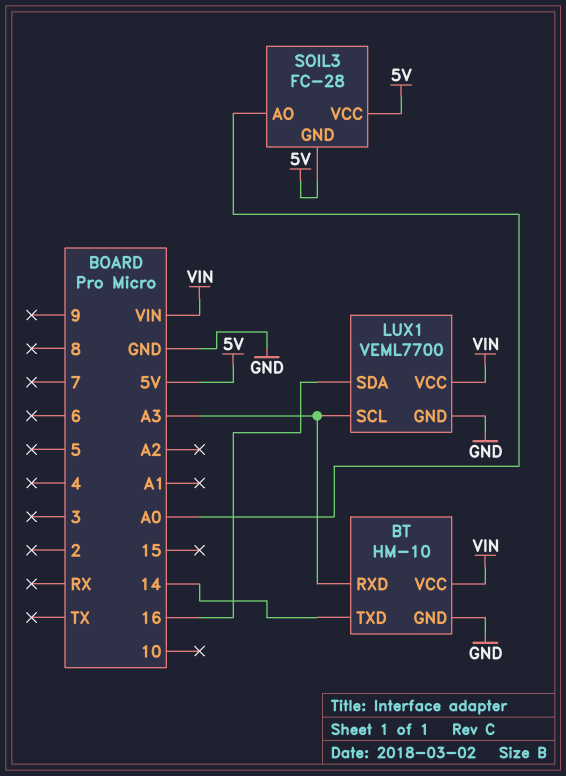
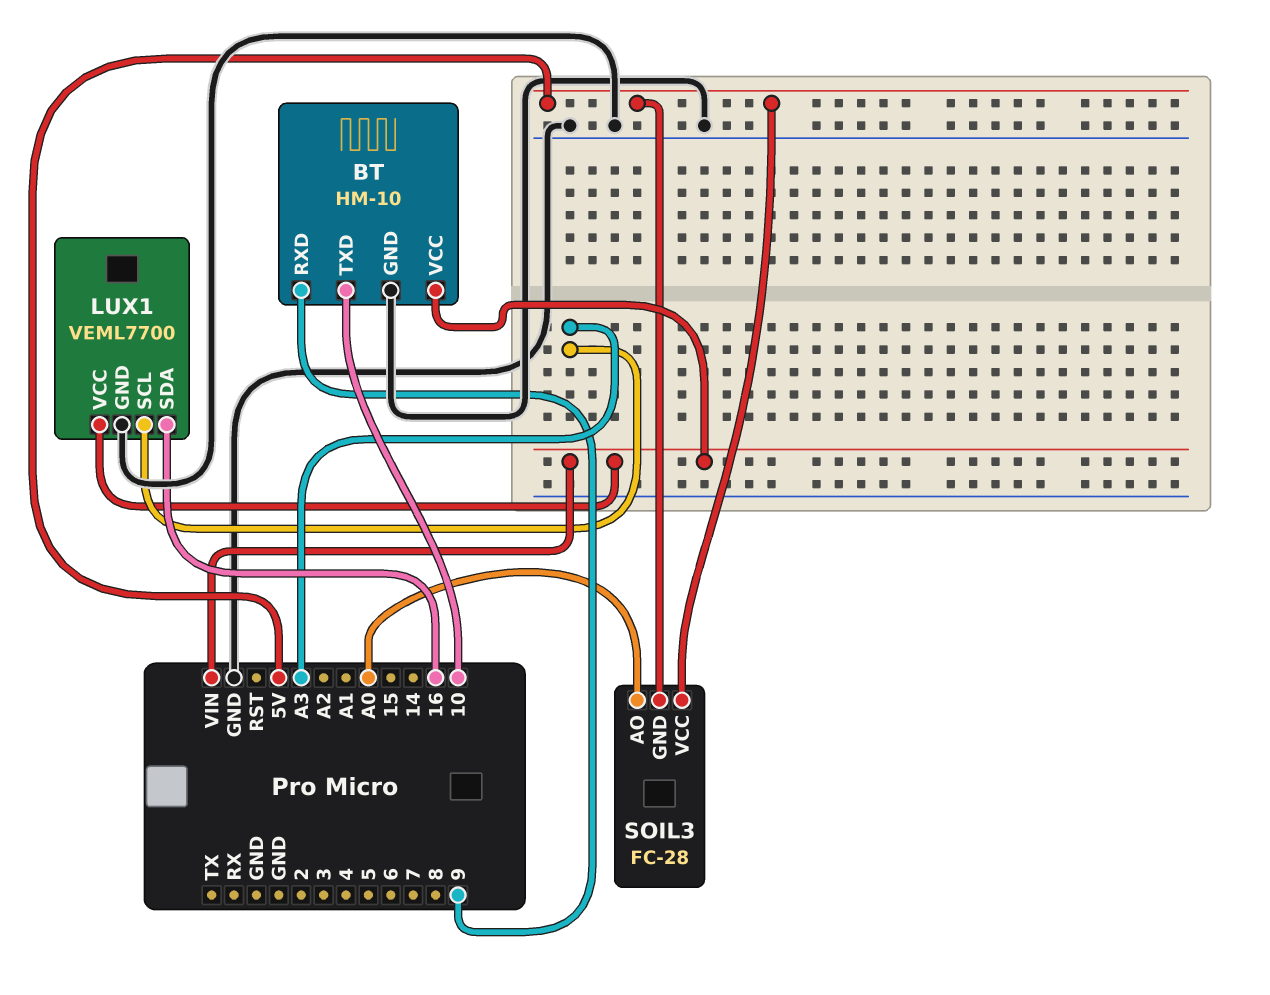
BT pin RXD: A3 -> 9
BT pin TXD: 14 -> 10

